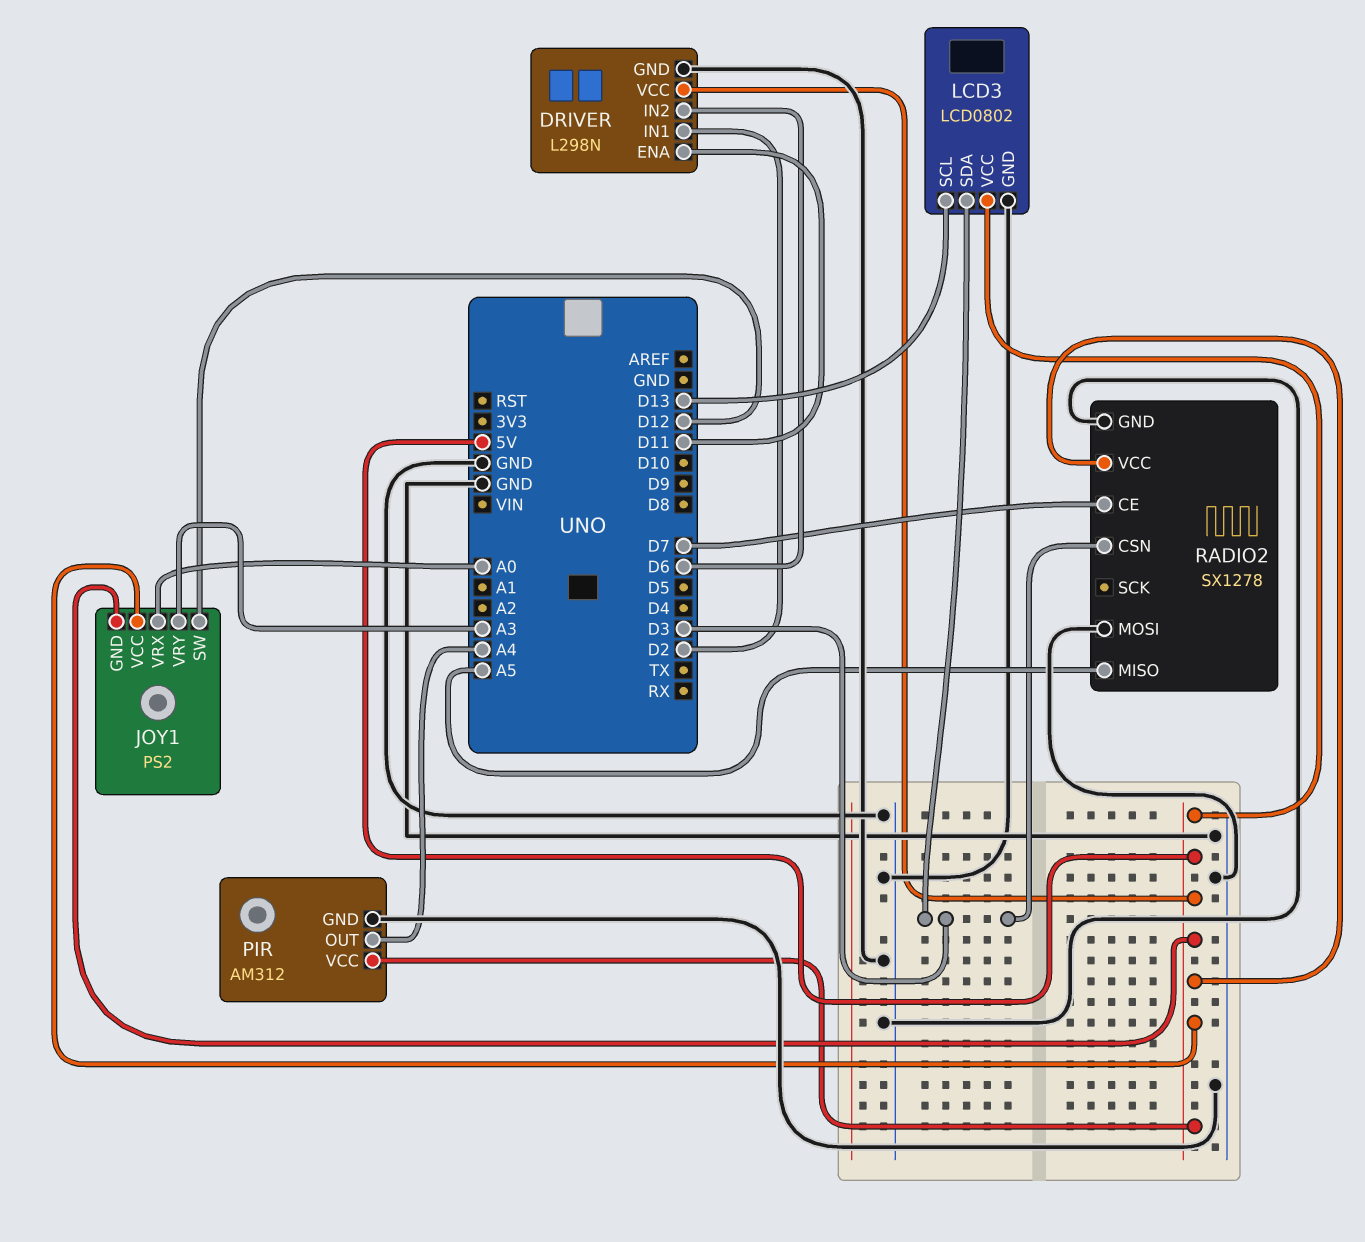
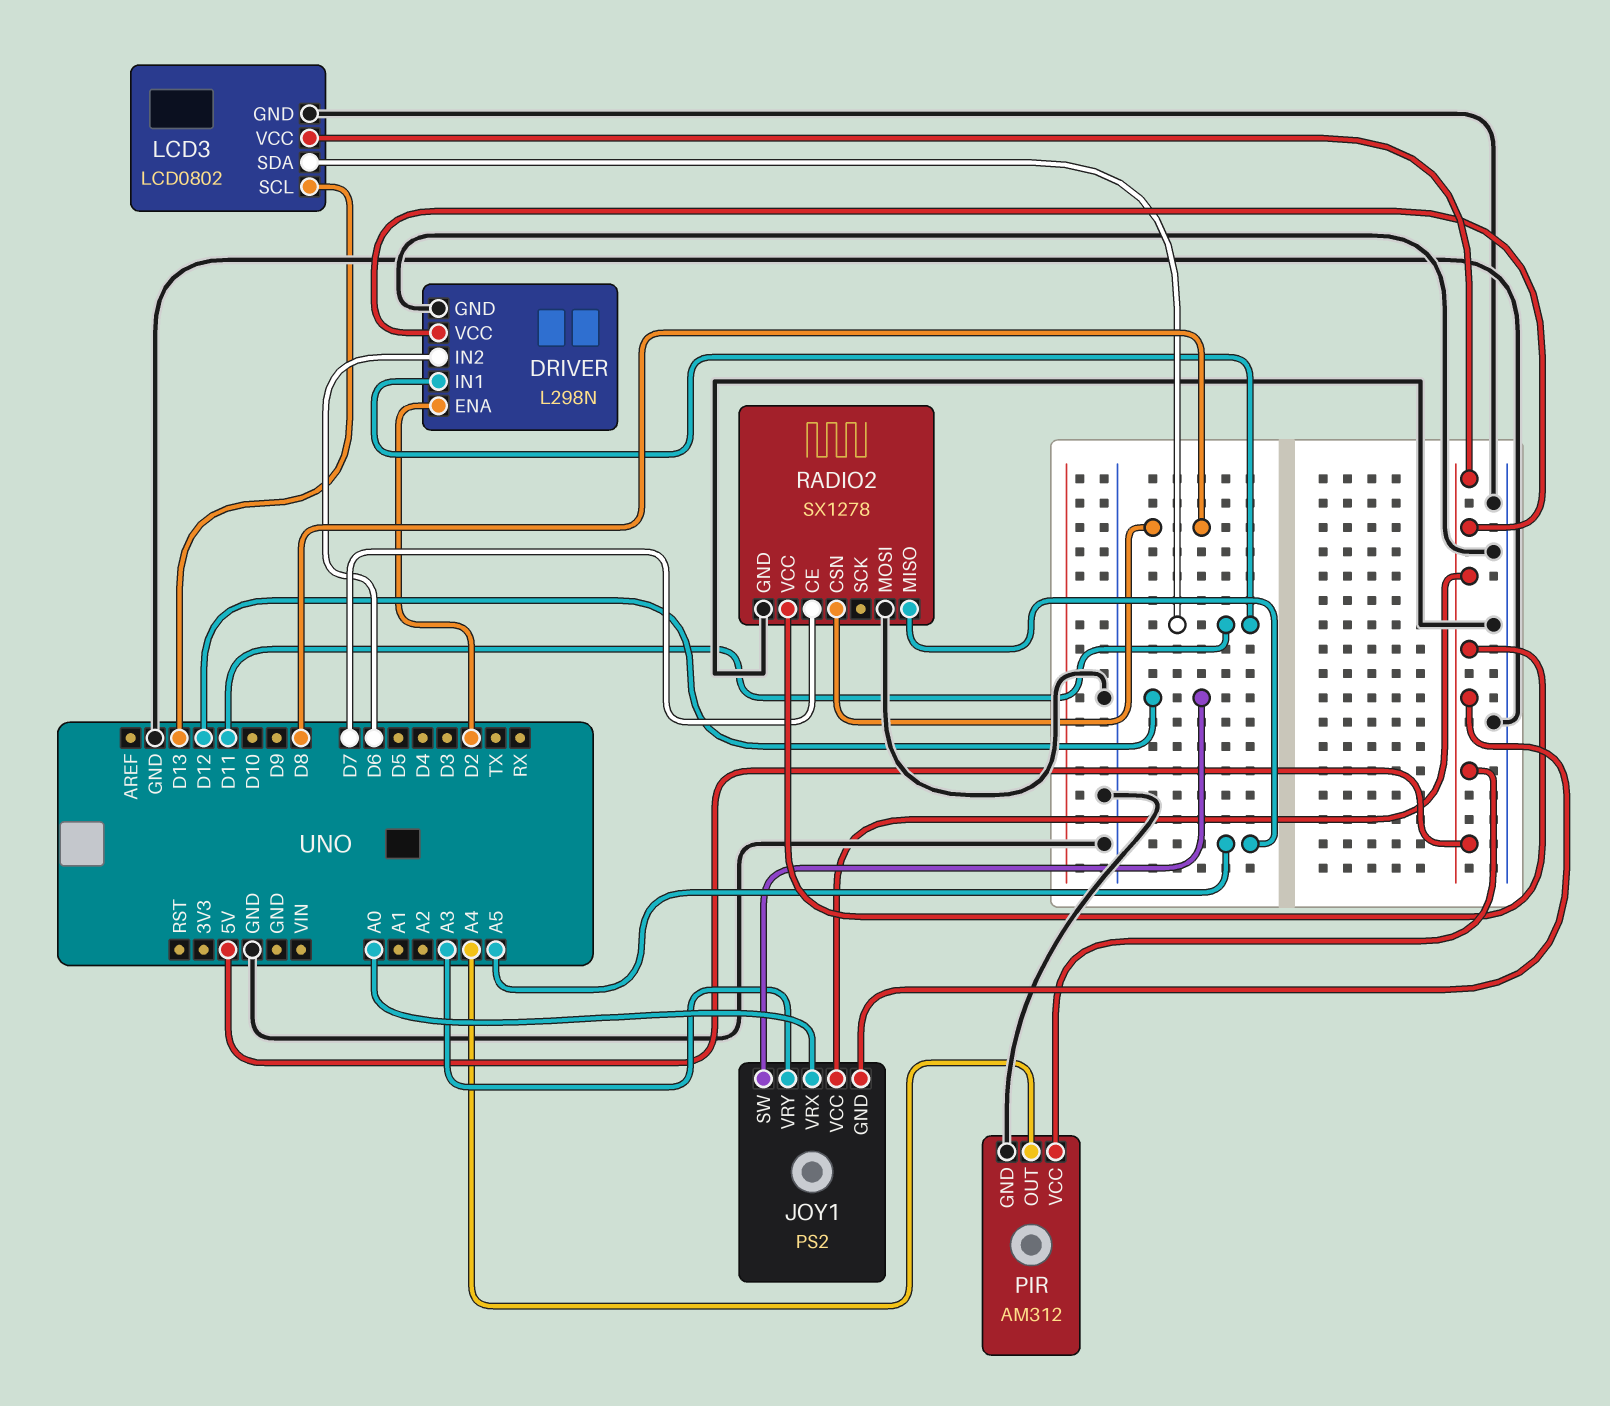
DRIVER pin ENA: D11 -> D2
DRIVER pin IN1: D2 -> D11
LCD3 pin SDA: D3 -> D11
RADIO2 pin CSN: D3 -> D8

